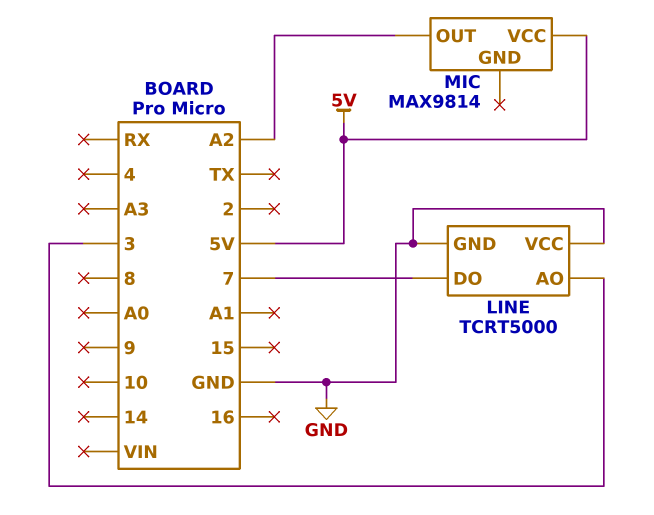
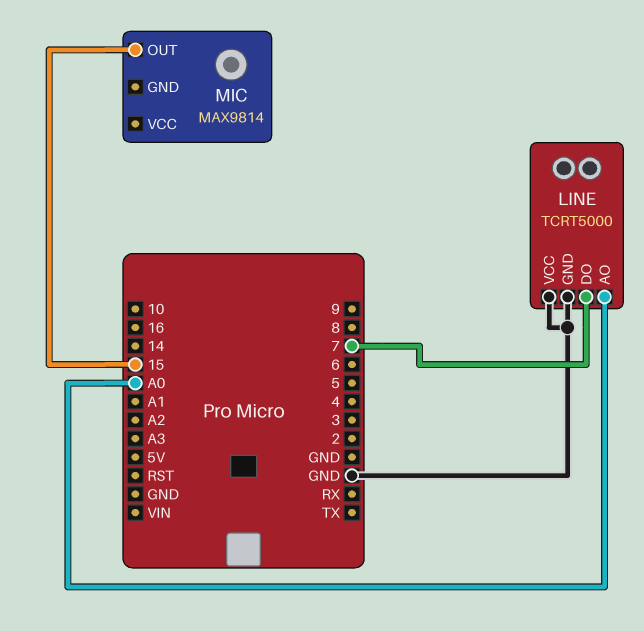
LINE pin AO: 3 -> A0
MIC pin OUT: A2 -> 15
MIC pin VCC: 5V -> none

